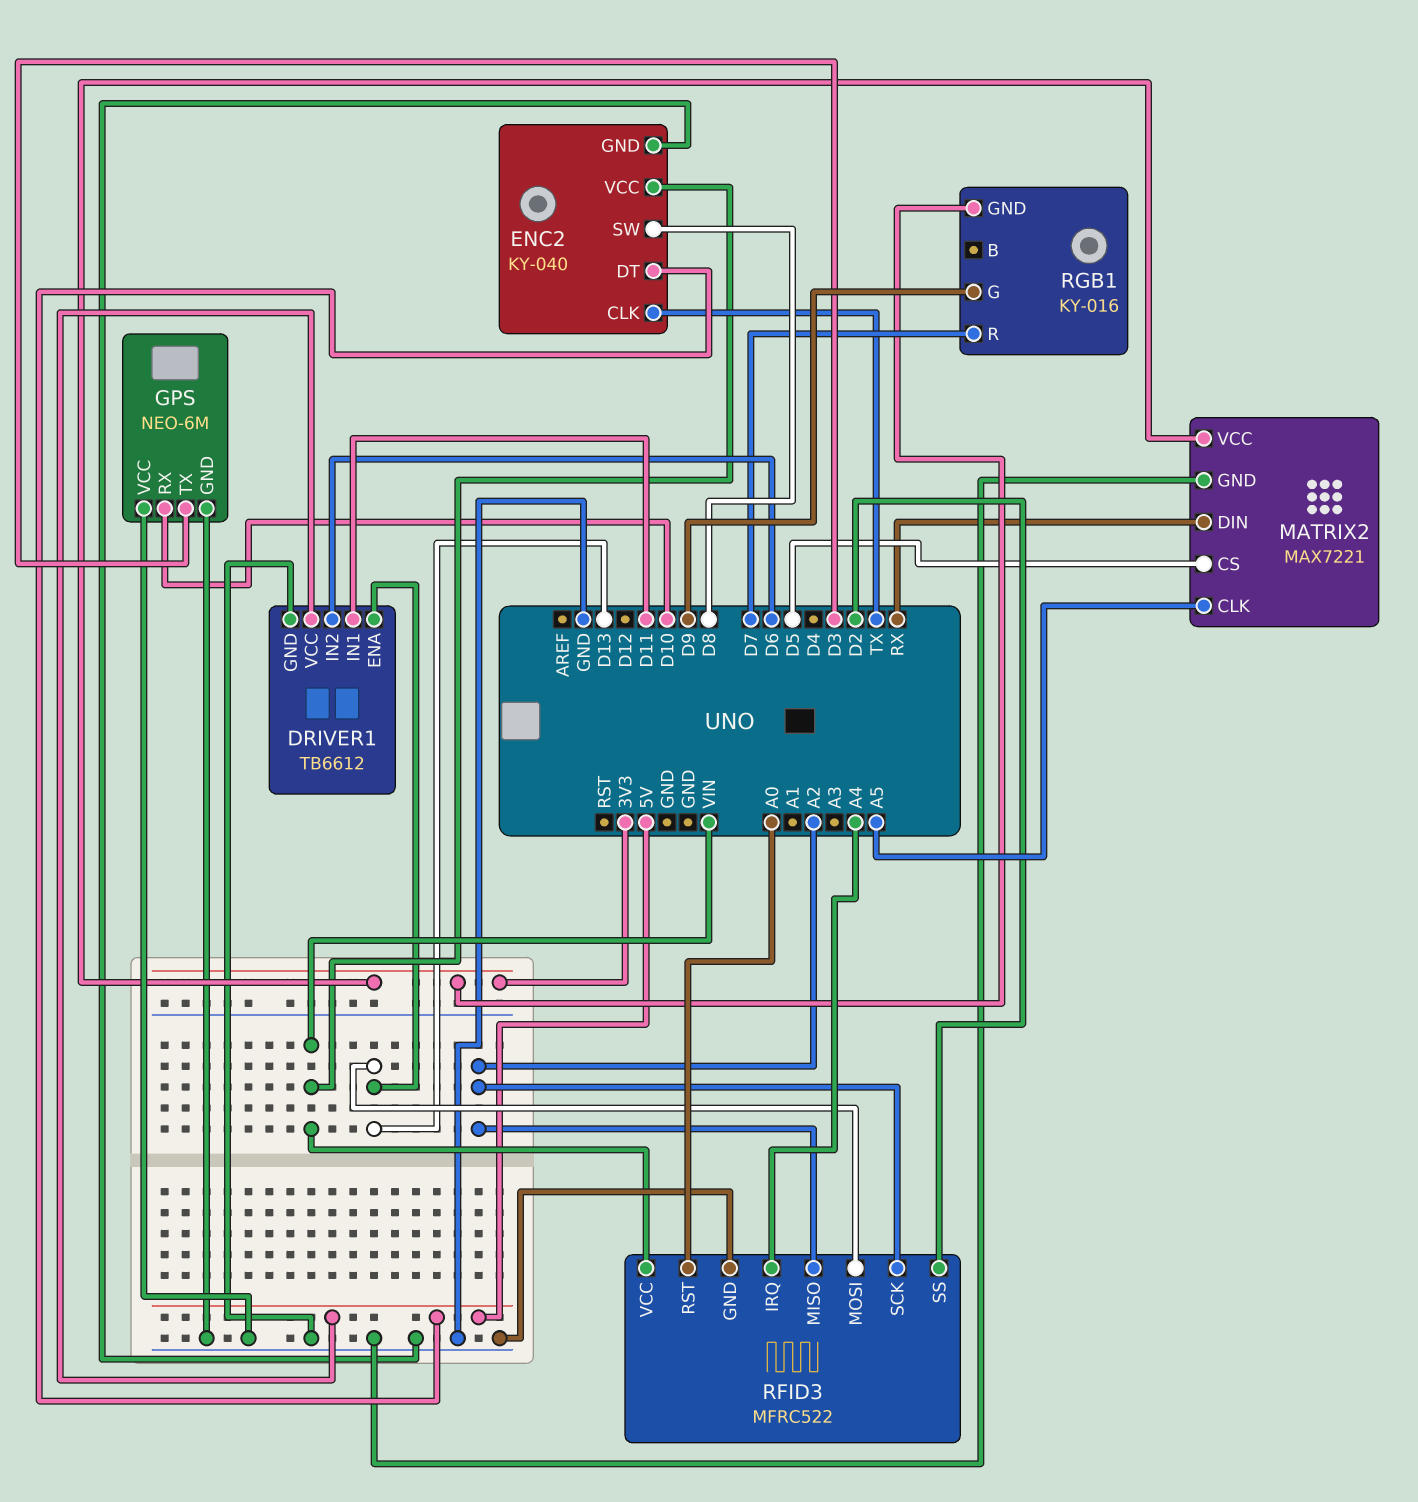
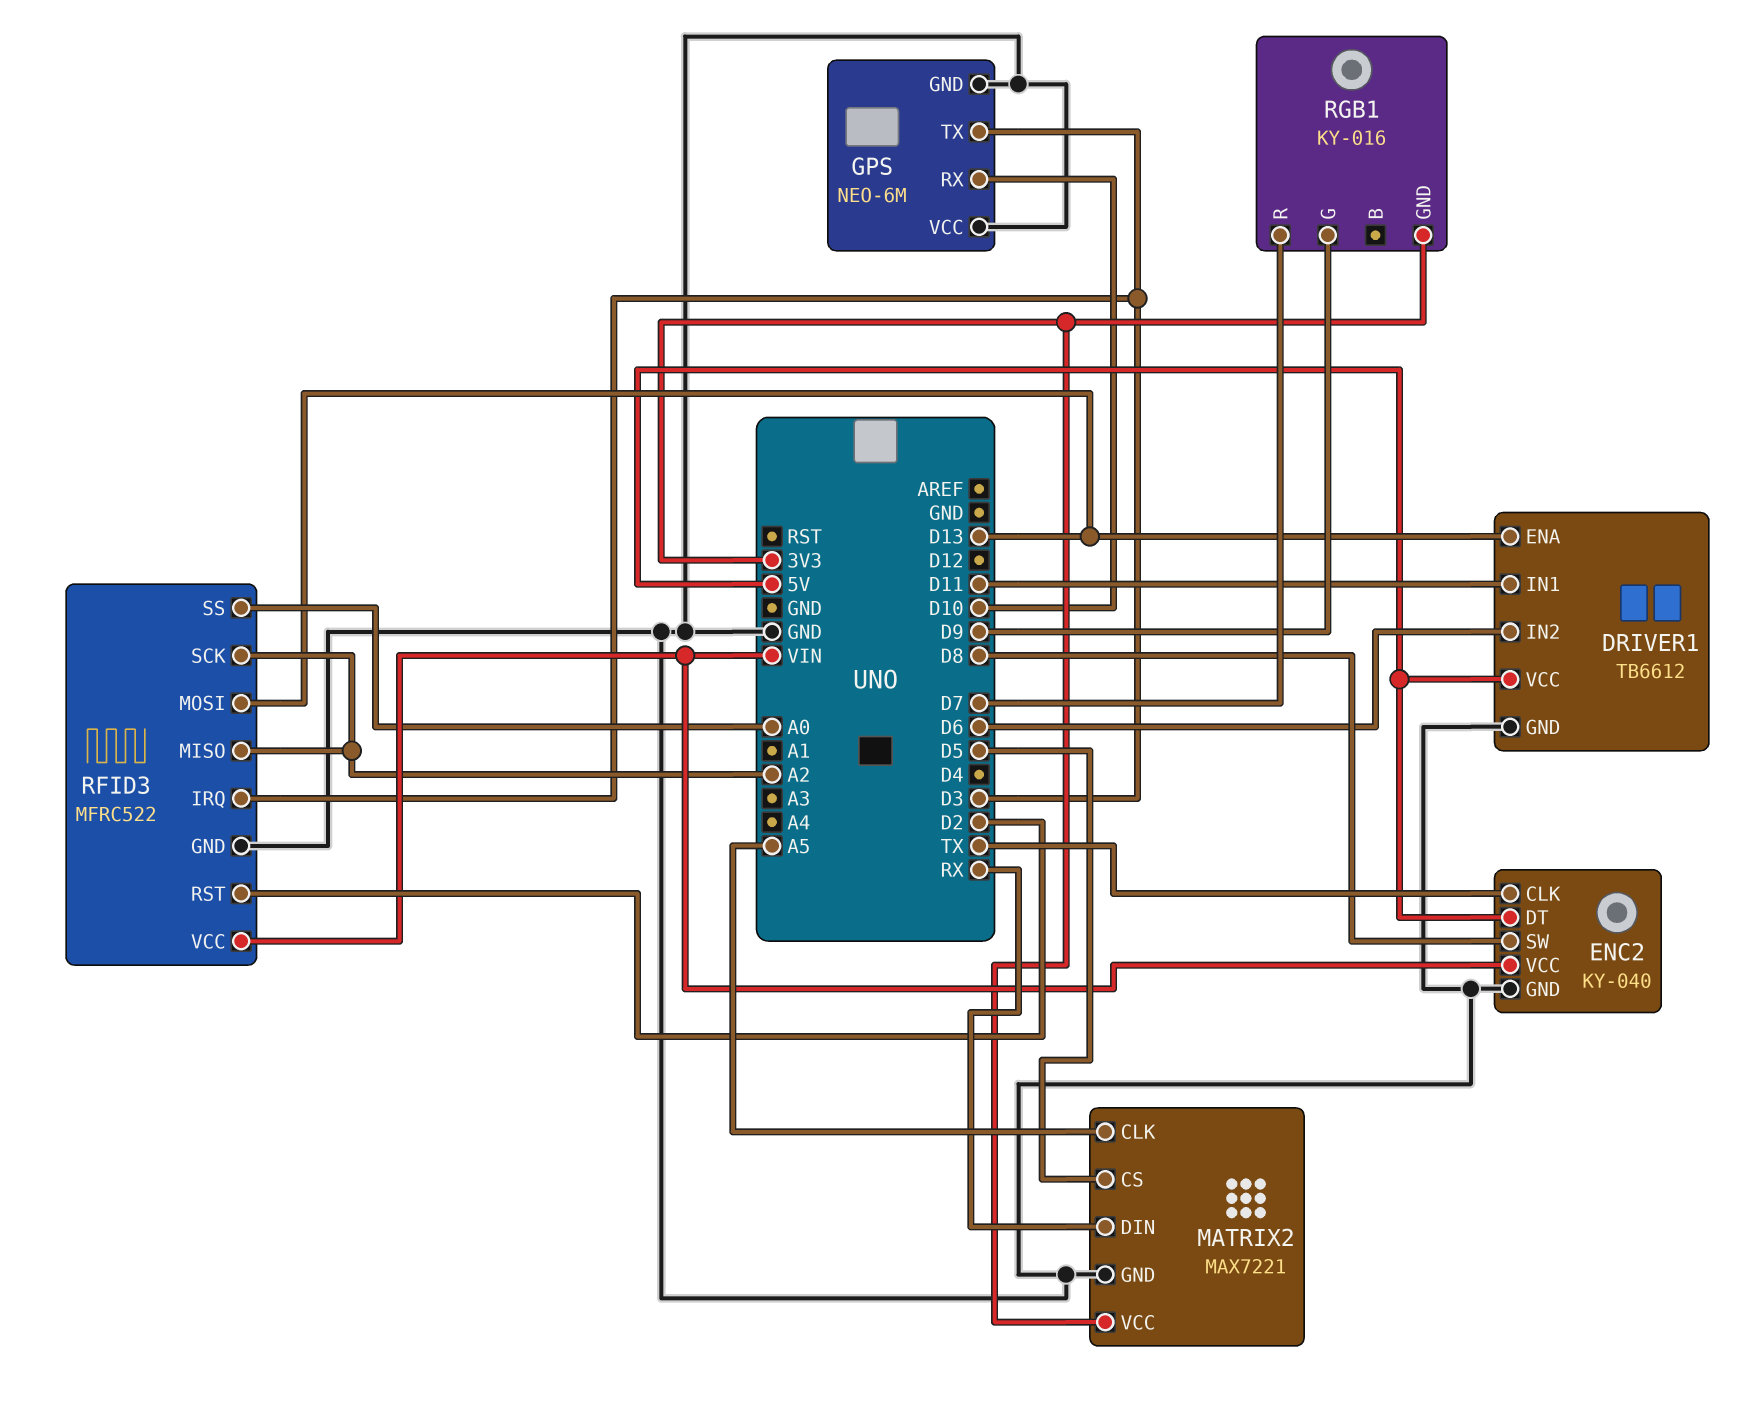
RFID3 pin IRQ: A4 -> D3
RFID3 pin RST: A0 -> D2
RFID3 pin SS: D2 -> A0

